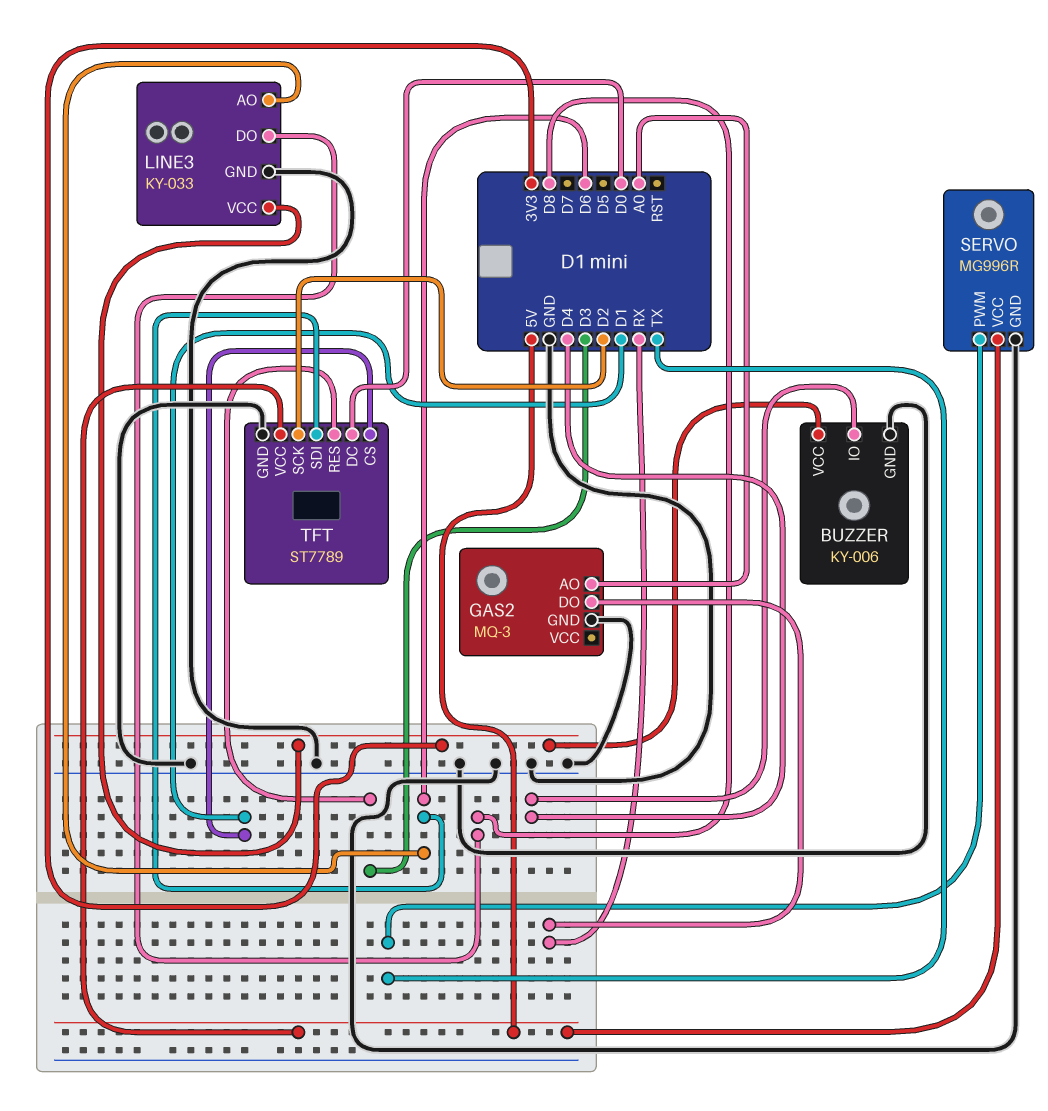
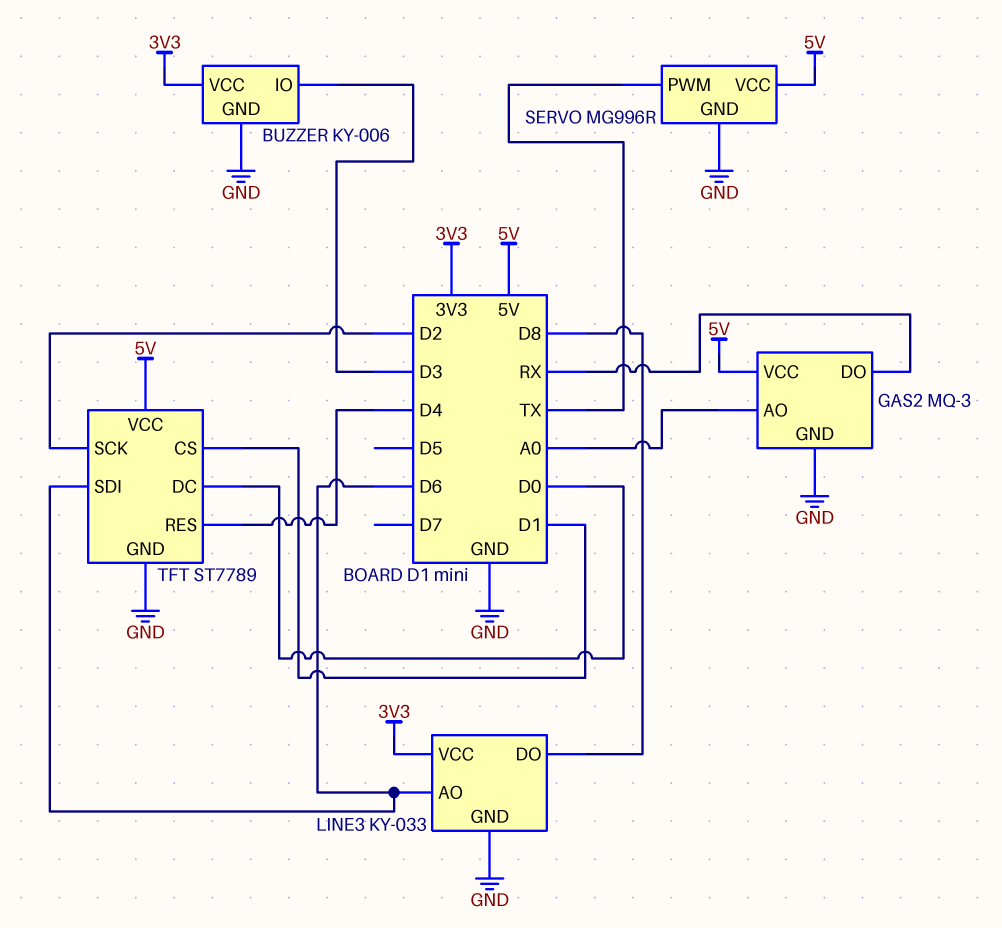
BUZZER pin IO: D4 -> D3
GAS2 pin VCC: none -> 5V
TFT pin RES: D3 -> D4

